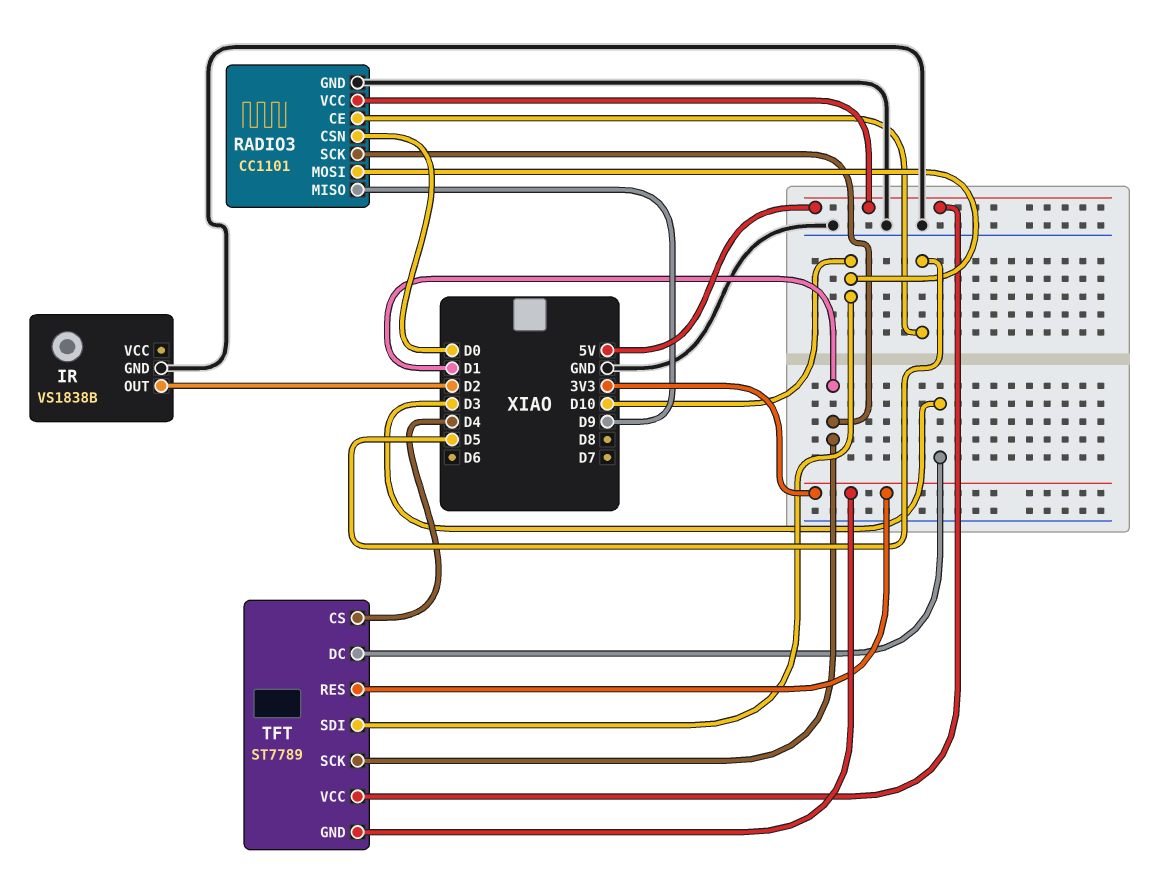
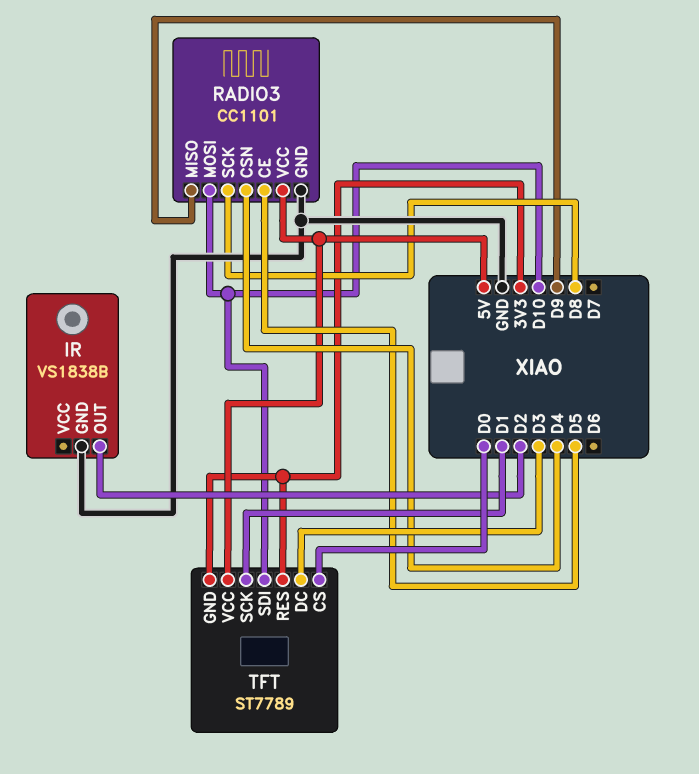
RADIO3 pin CSN: D0 -> D4
RADIO3 pin SCK: D1 -> D8
TFT pin CS: D4 -> D0

